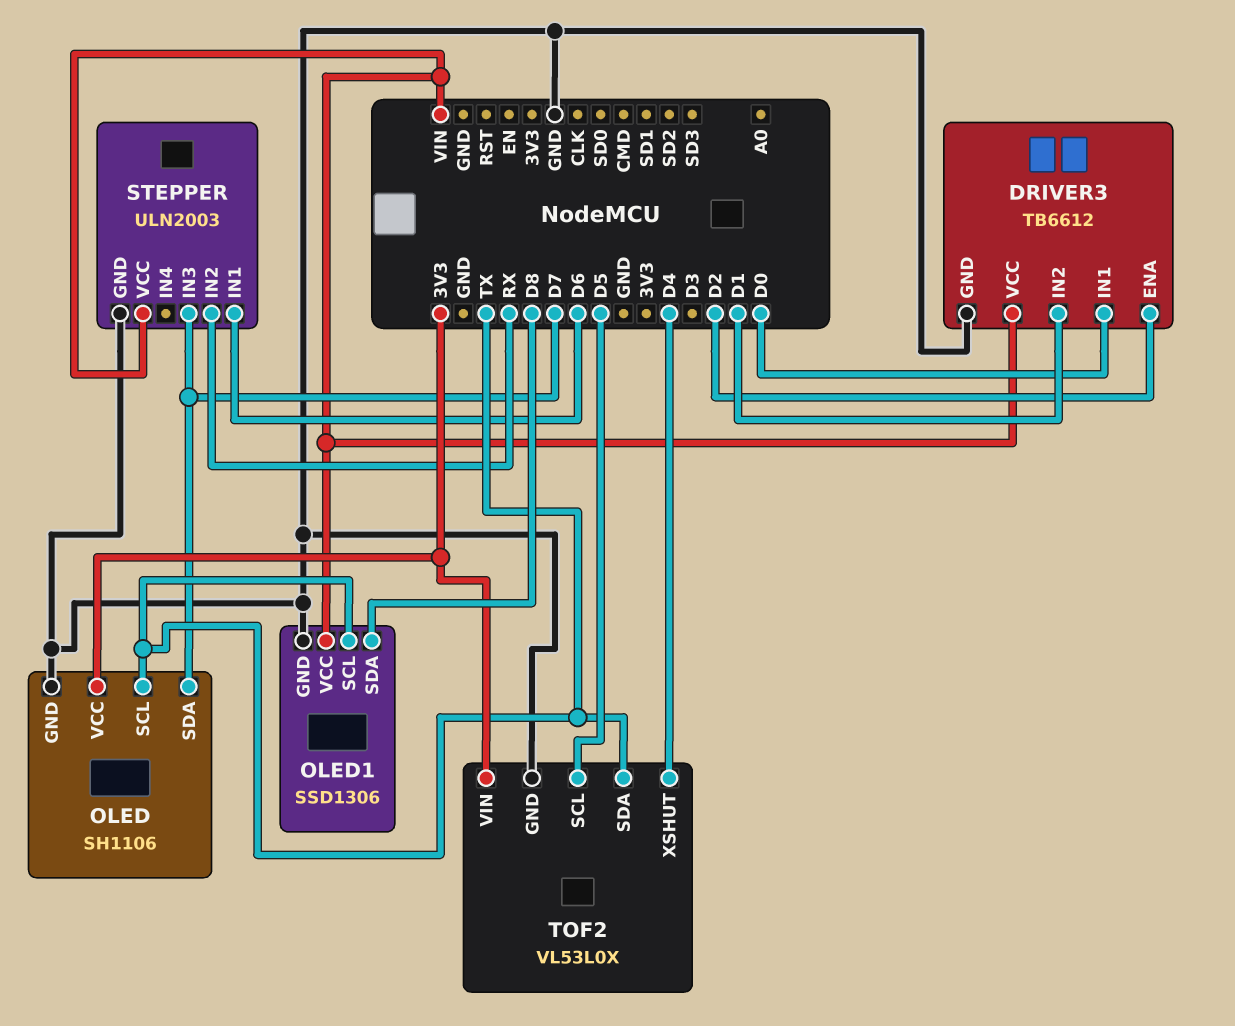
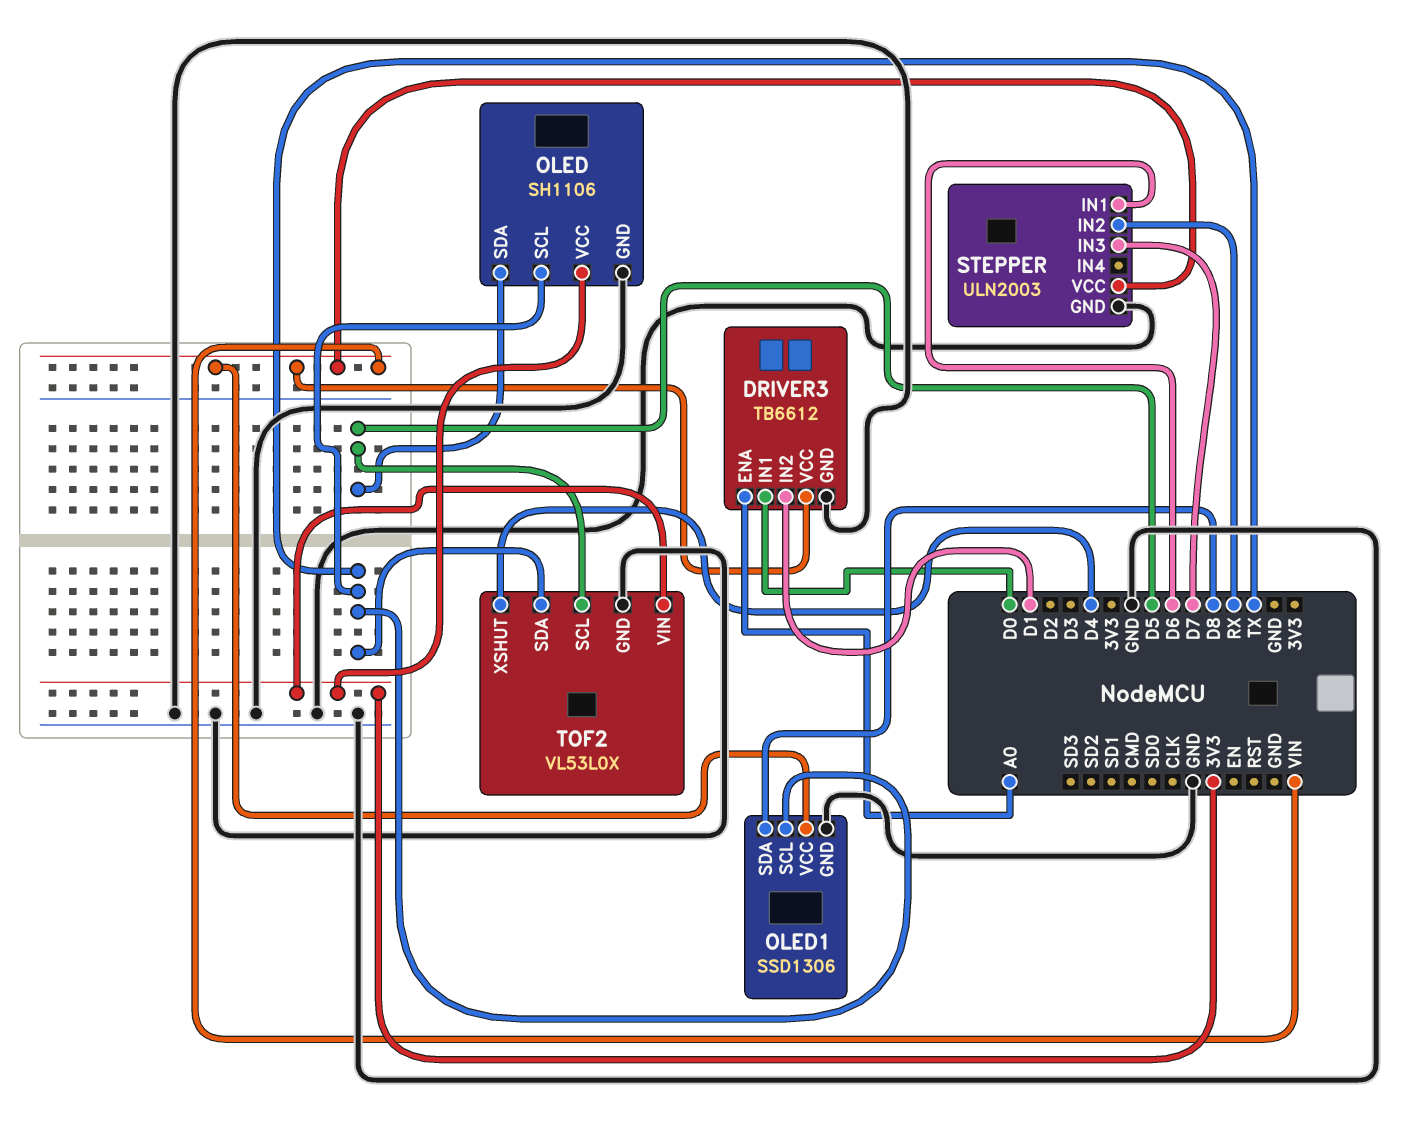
DRIVER3 pin ENA: D2 -> A0
OLED pin SDA: D7 -> D5

